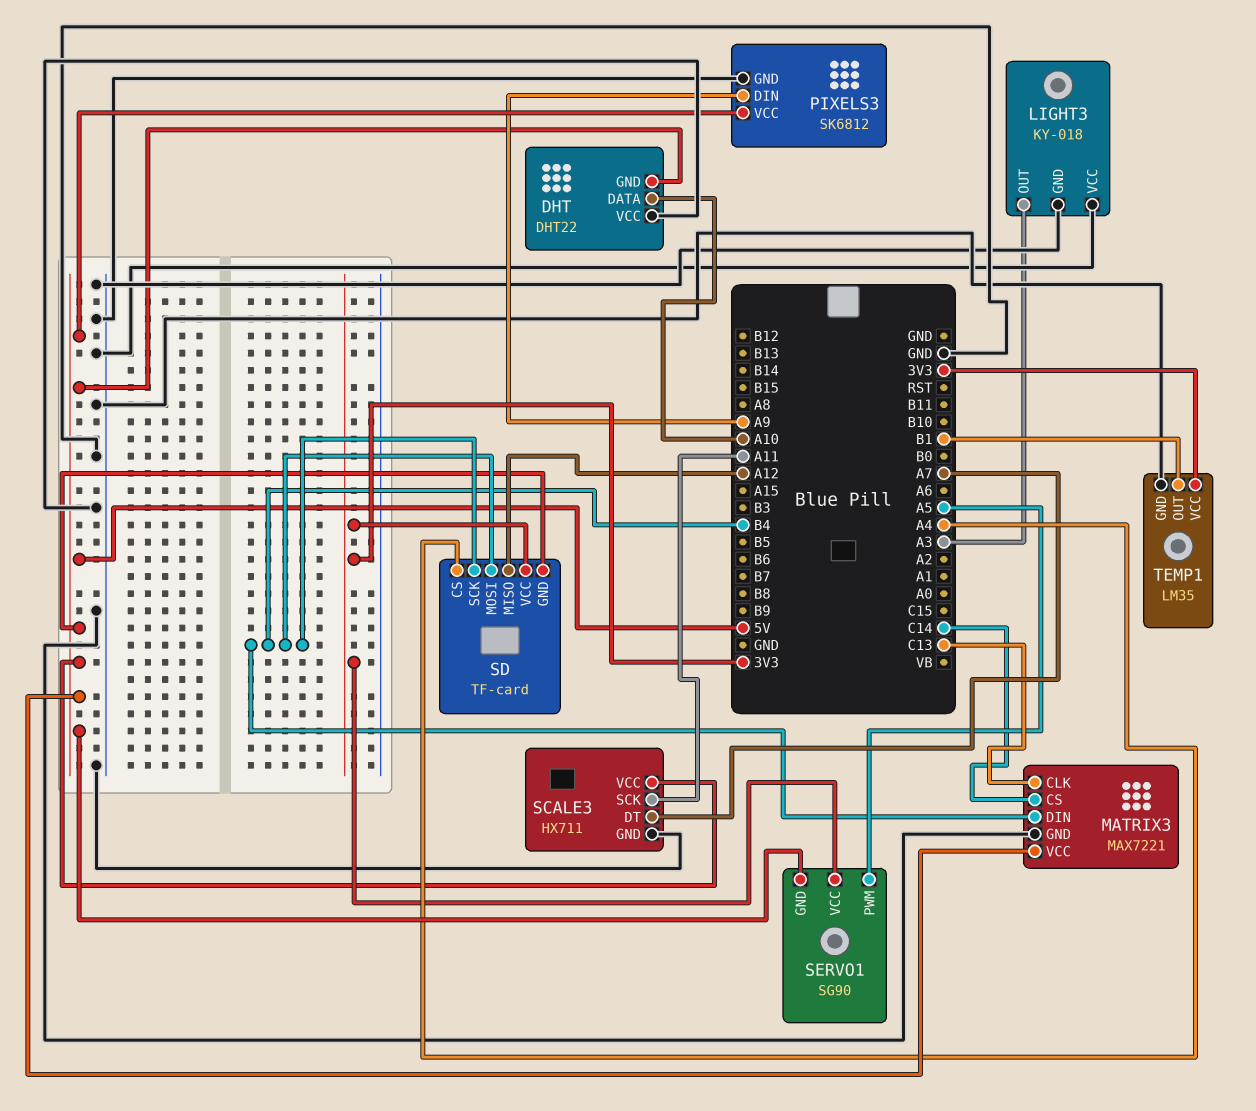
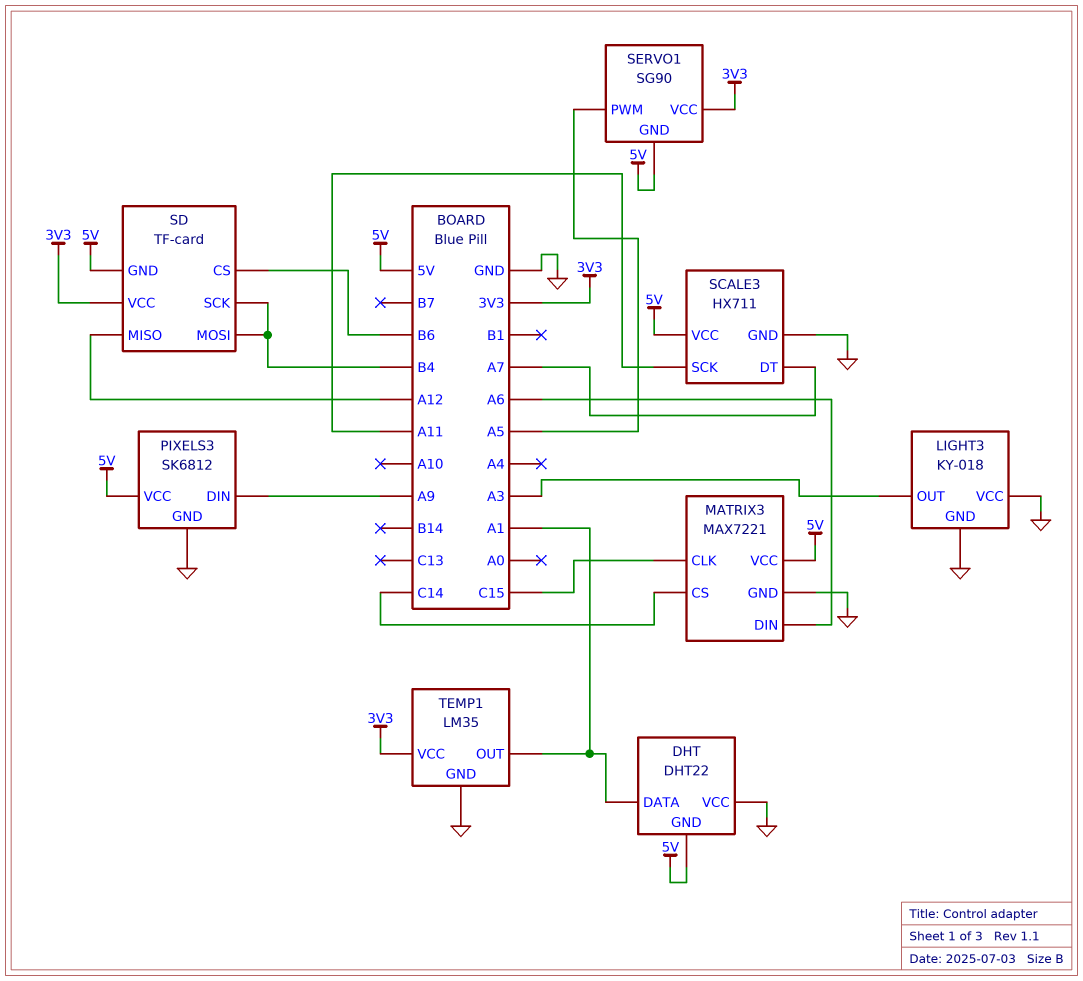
DHT pin DATA: A10 -> A1
MATRIX3 pin CLK: C13 -> C15
MATRIX3 pin DIN: B4 -> A6
SD pin CS: A4 -> B6
TEMP1 pin OUT: B1 -> A1

